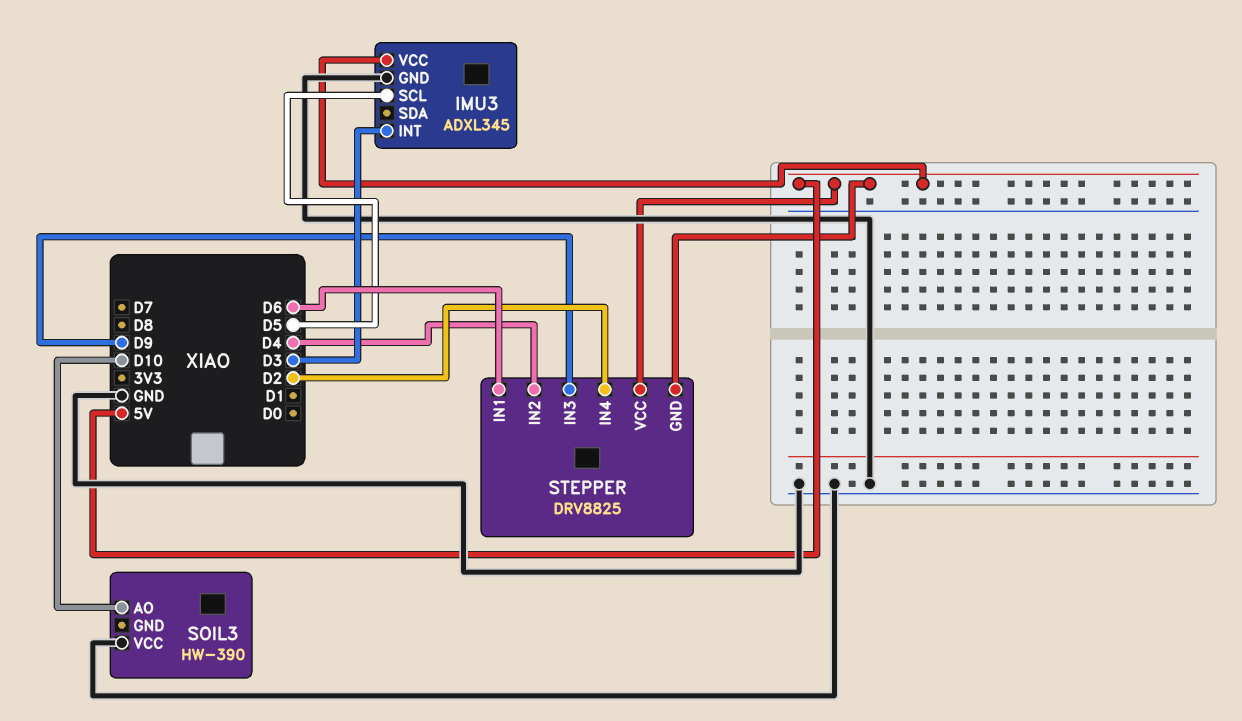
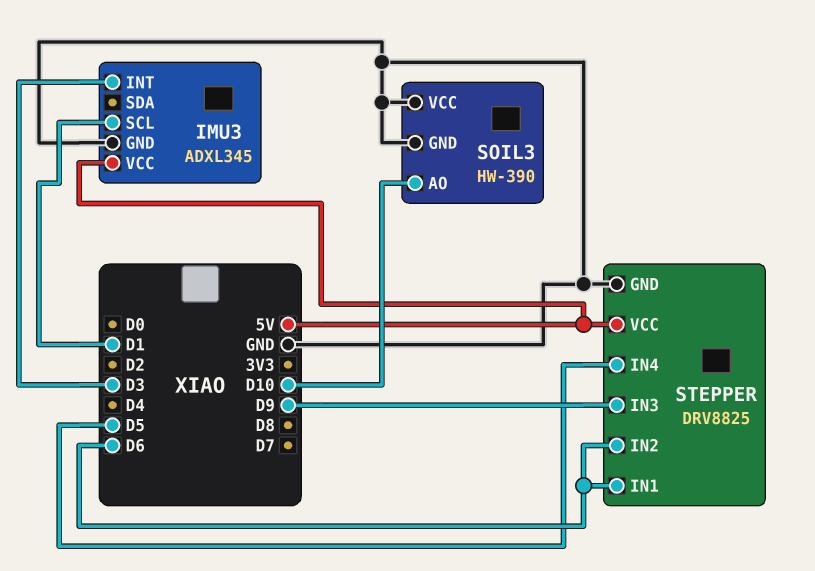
IMU3 pin SCL: D5 -> D1
SOIL3 pin GND: none -> GND
STEPPER pin GND: 5V -> GND
STEPPER pin IN2: D4 -> D6
STEPPER pin IN4: D2 -> D5

